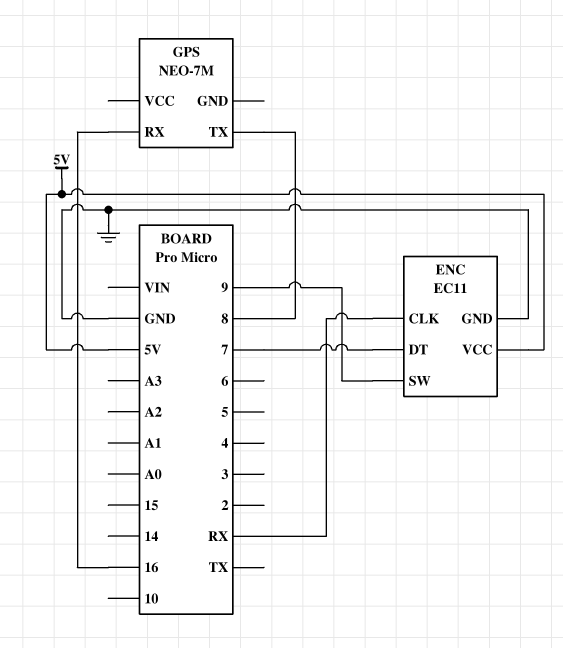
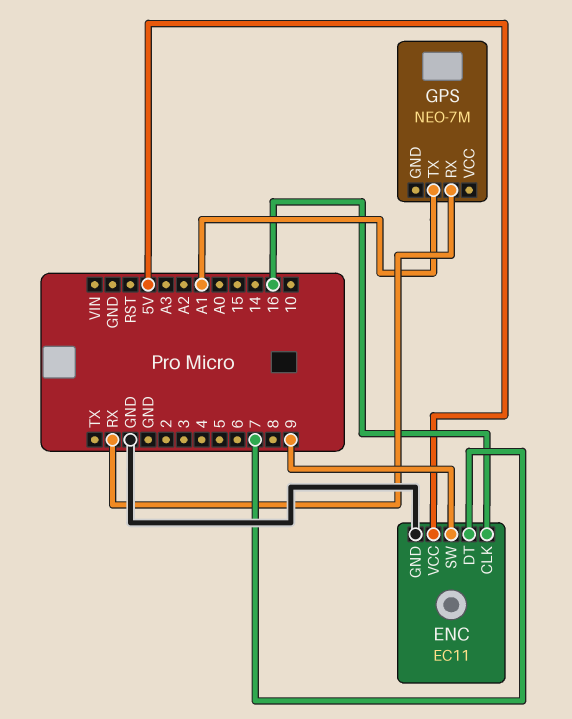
ENC pin CLK: RX -> 16
GPS pin RX: 16 -> RX
GPS pin TX: 8 -> A1

